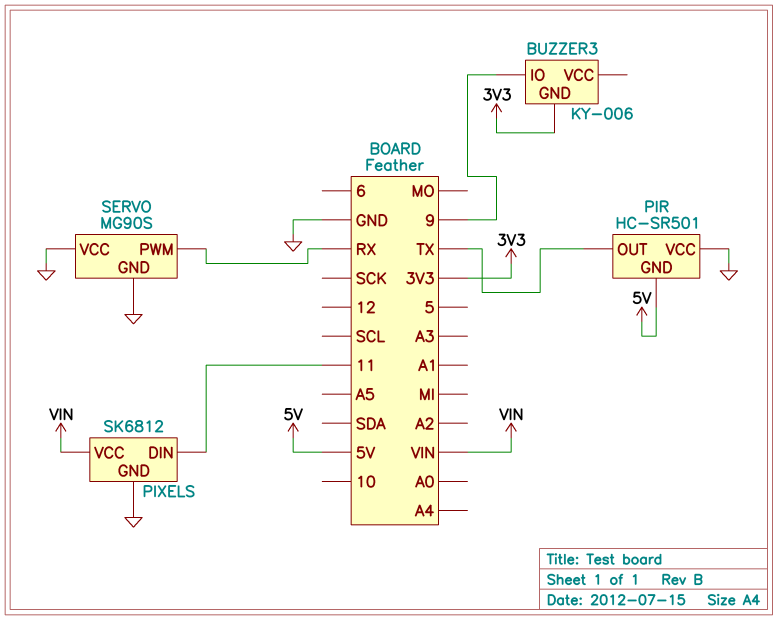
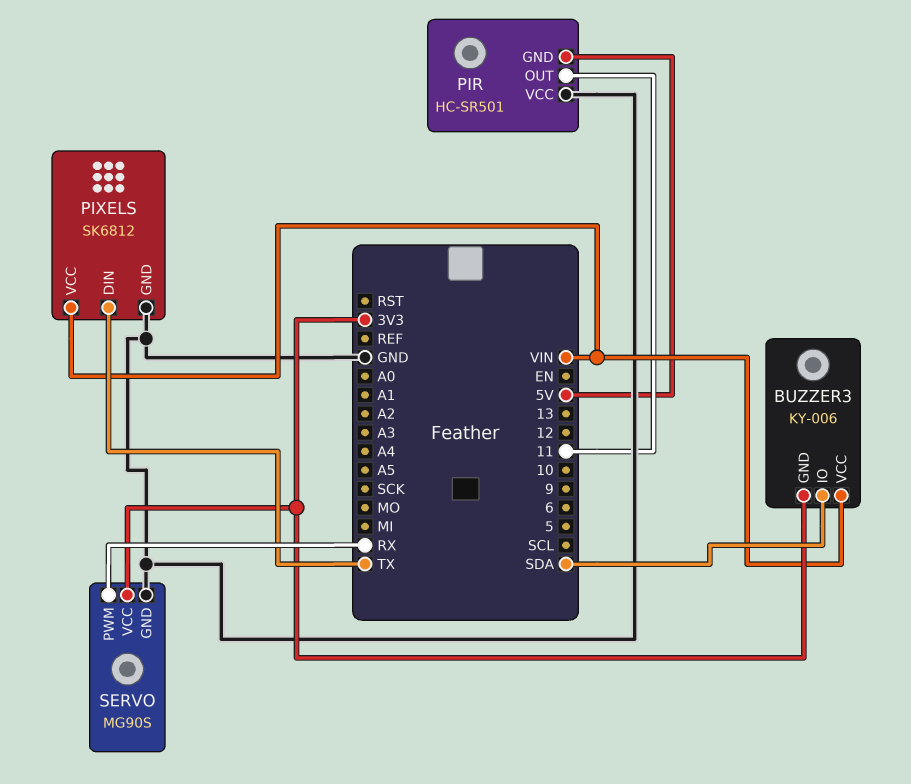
BUZZER3 pin IO: 9 -> SDA
BUZZER3 pin VCC: none -> VIN
PIR pin OUT: TX -> 11
PIXELS pin DIN: 11 -> TX
SERVO pin VCC: GND -> 3V3

